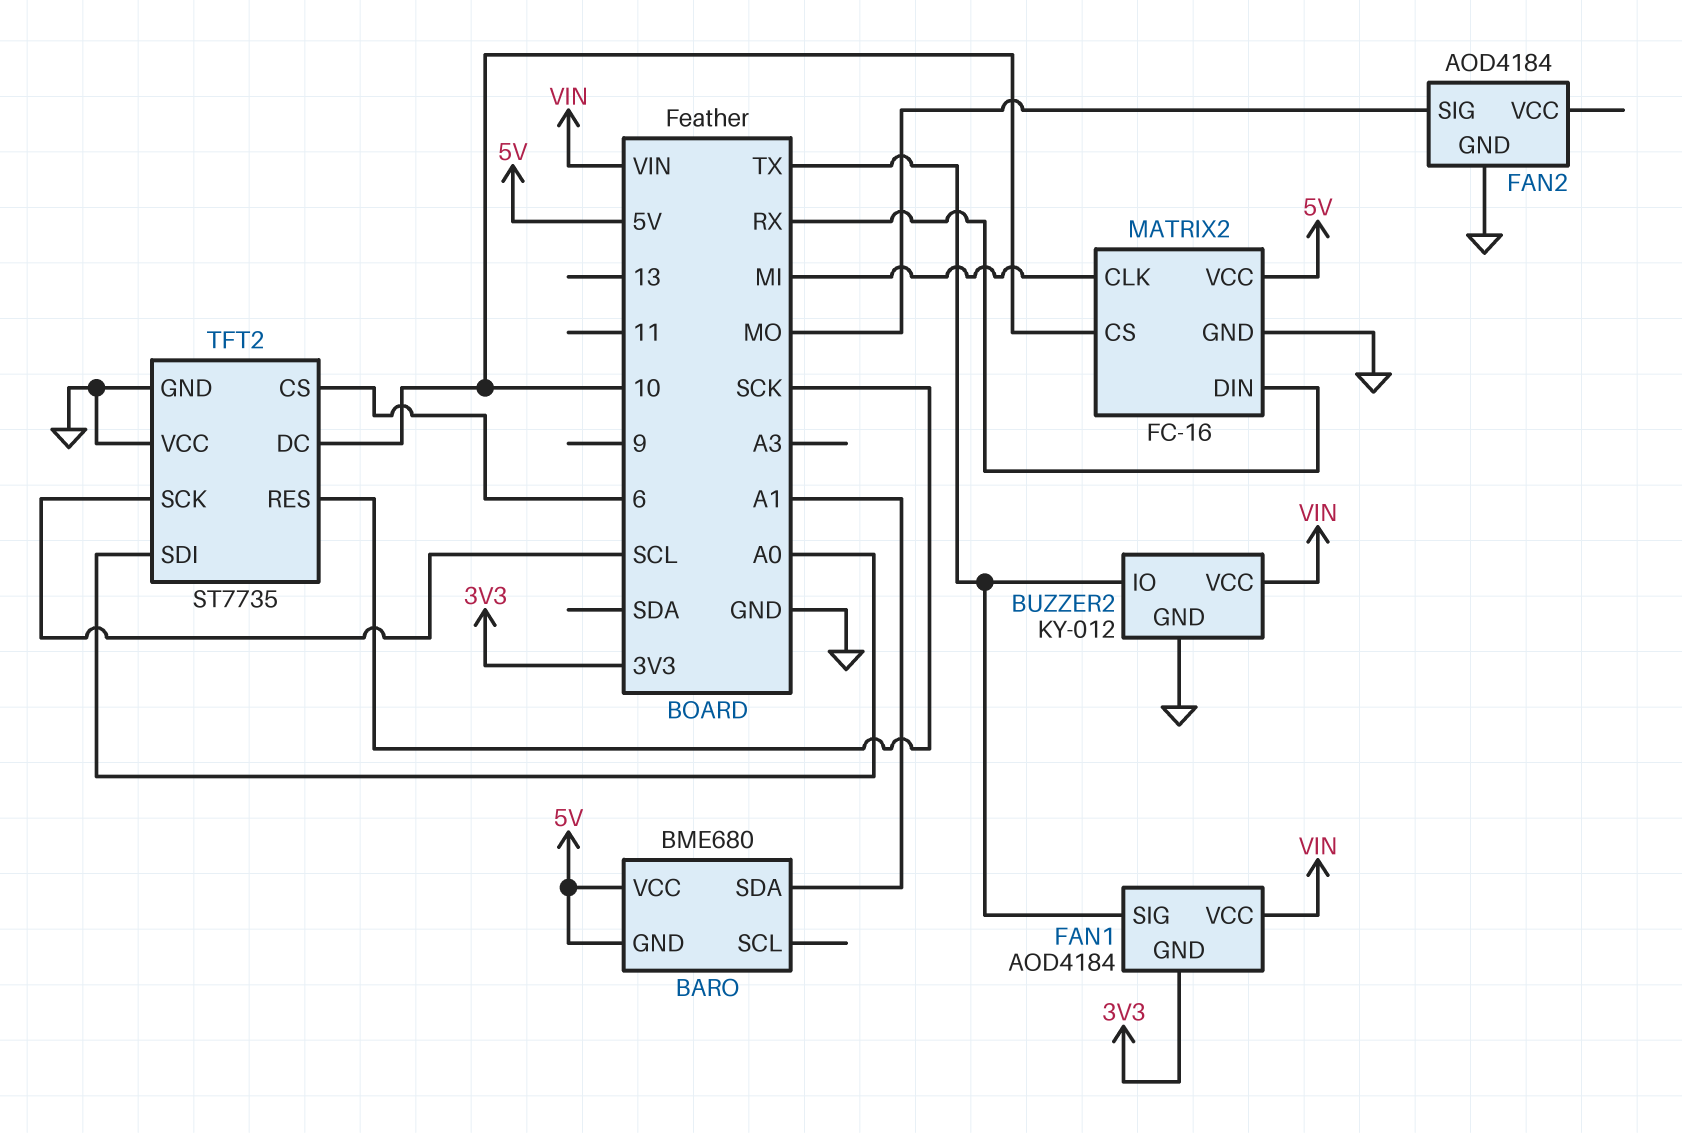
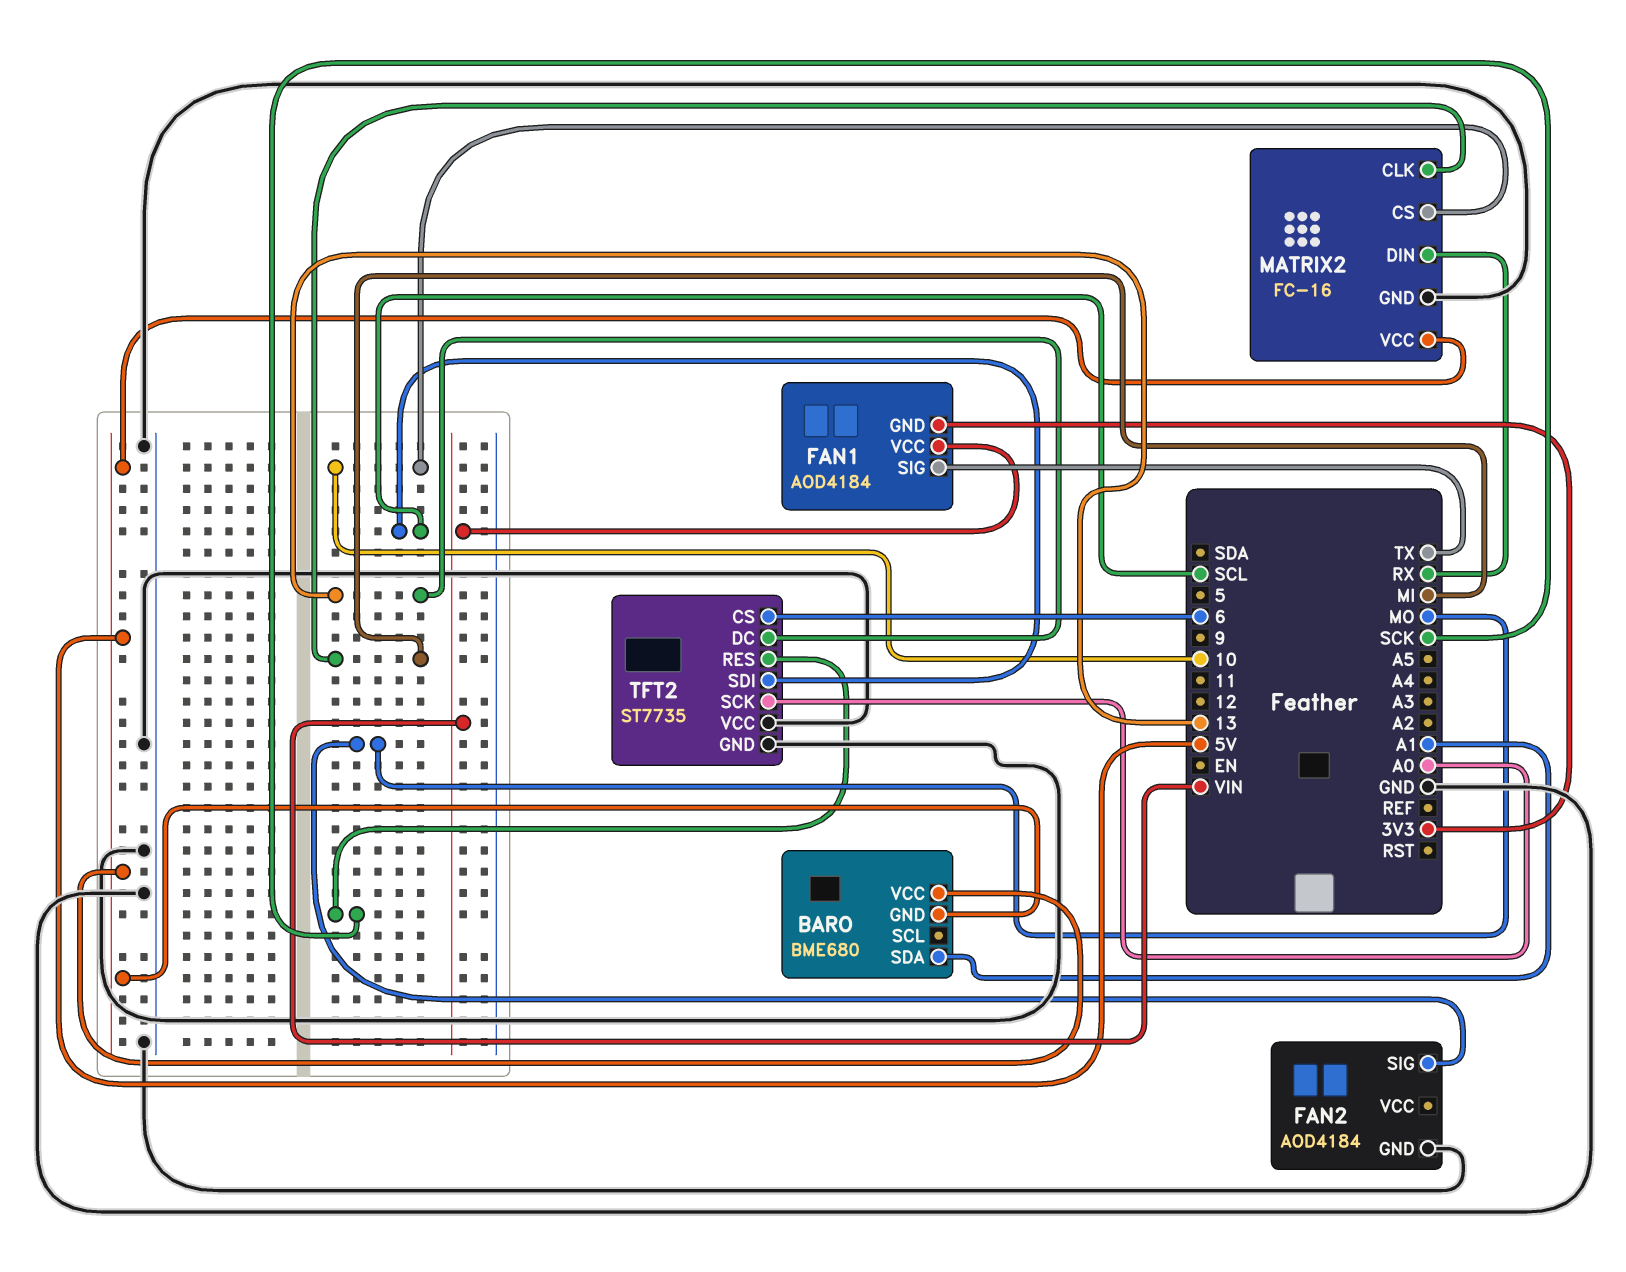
BUZZER2: KY-012 -> none
BUZZER2 pin GND: GND -> none
BUZZER2 pin IO: TX -> none
BUZZER2 pin VCC: VIN -> none
TFT2 pin DC: 10 -> 13
TFT2 pin SCK: SCL -> A0
TFT2 pin SDI: A0 -> SCL

